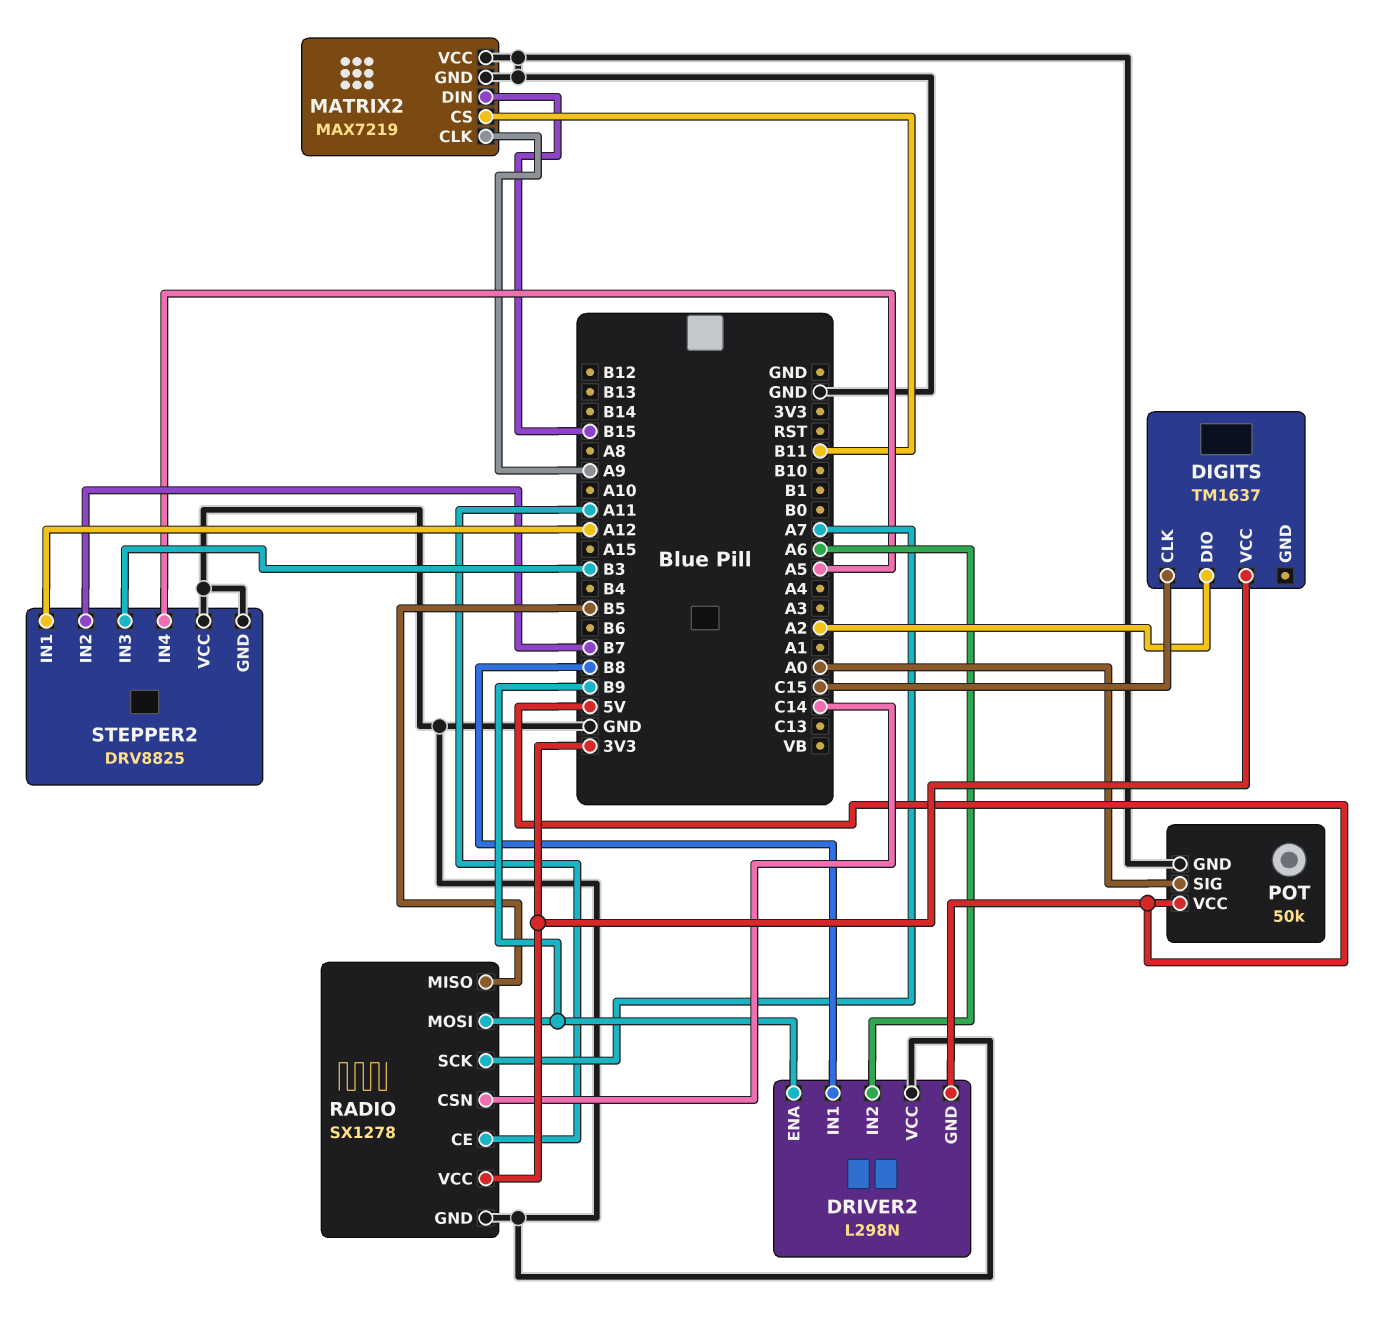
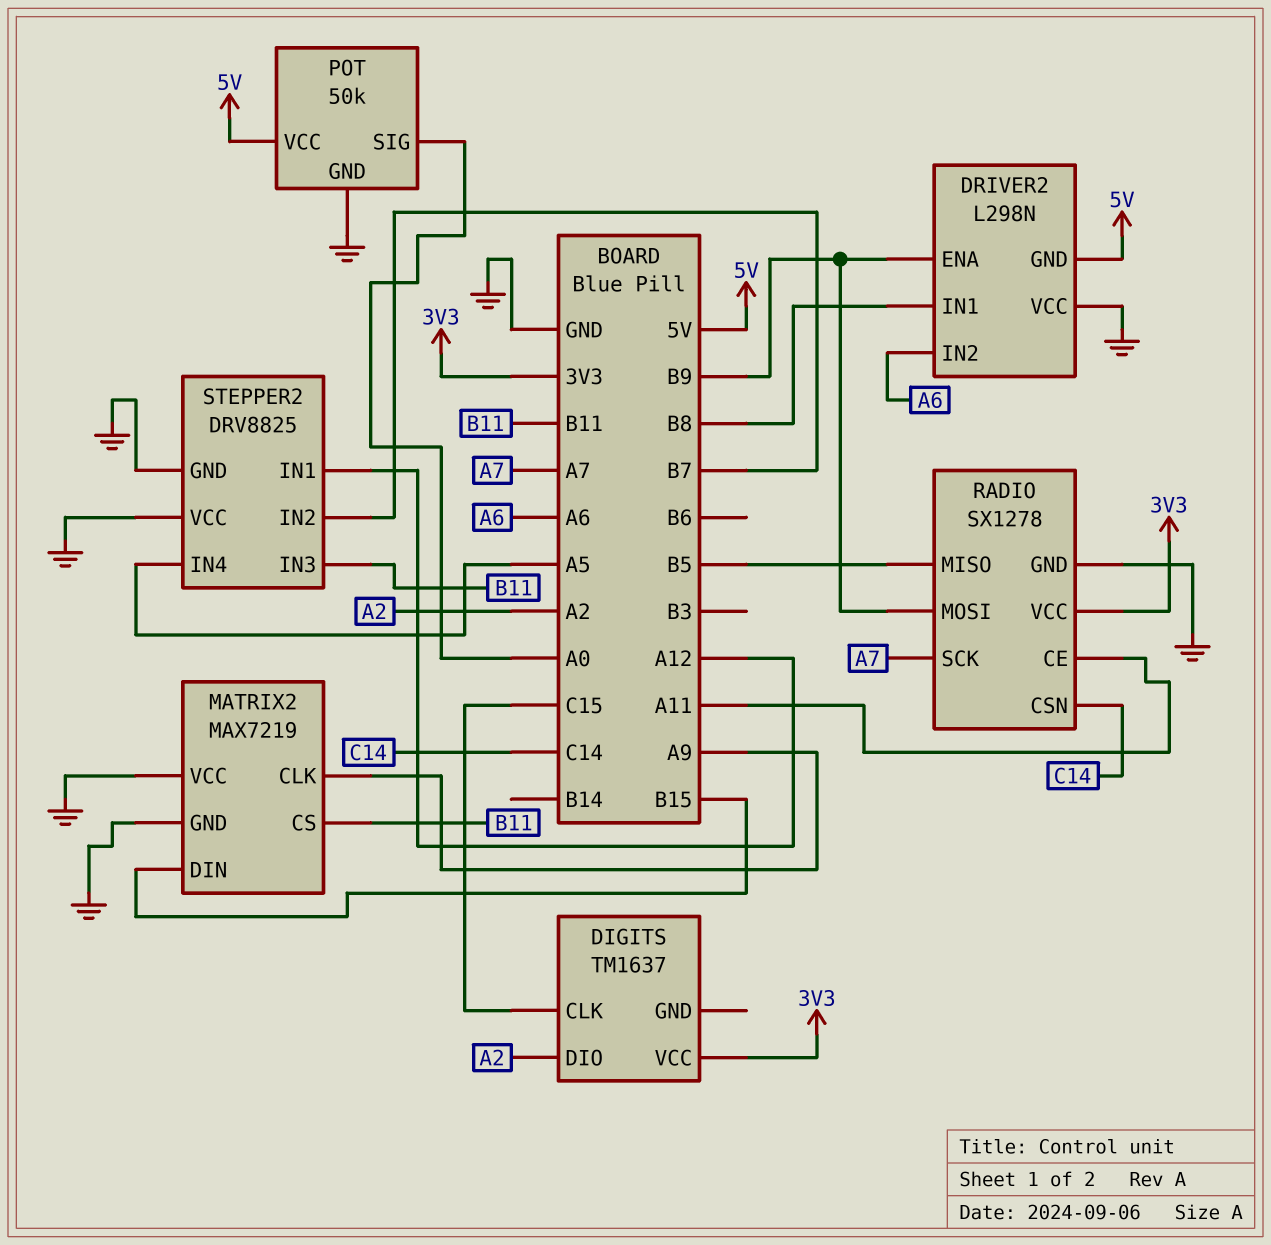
STEPPER2 pin IN3: B3 -> B11

